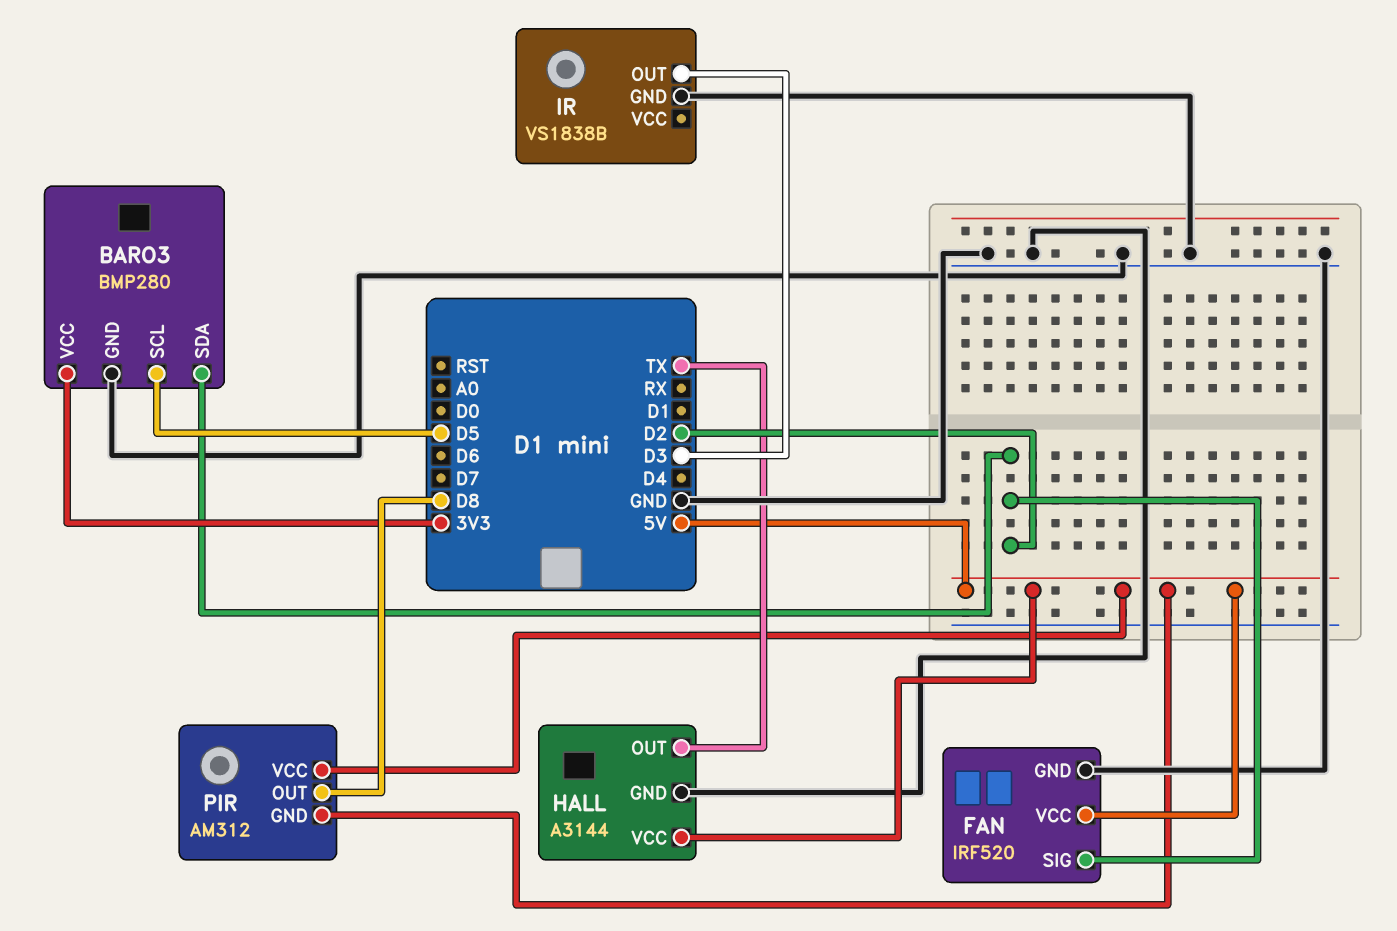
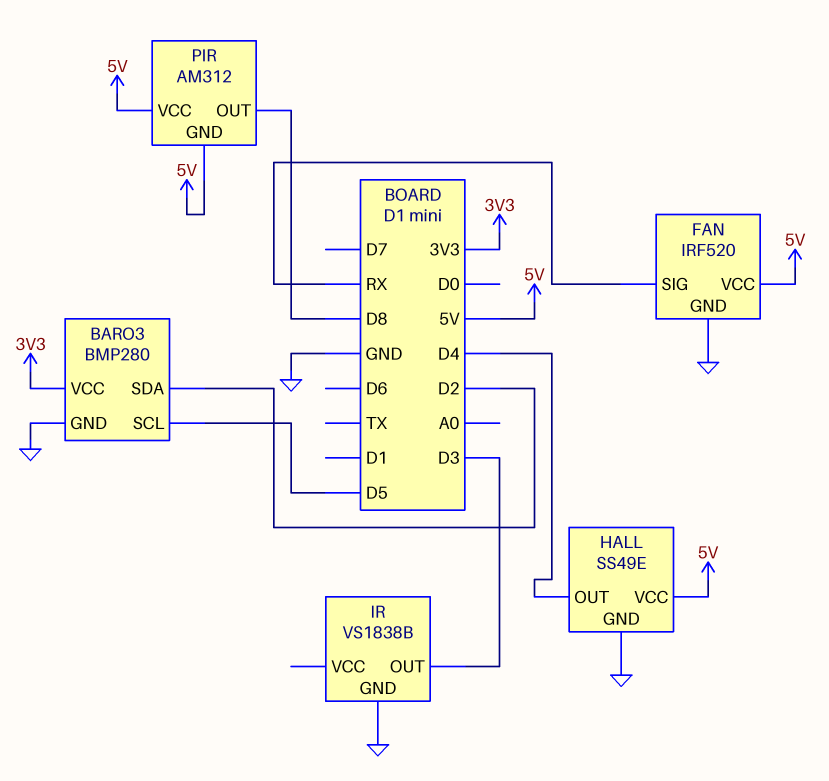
FAN pin SIG: D2 -> RX
HALL: A3144 -> SS49E
HALL pin OUT: TX -> D4

